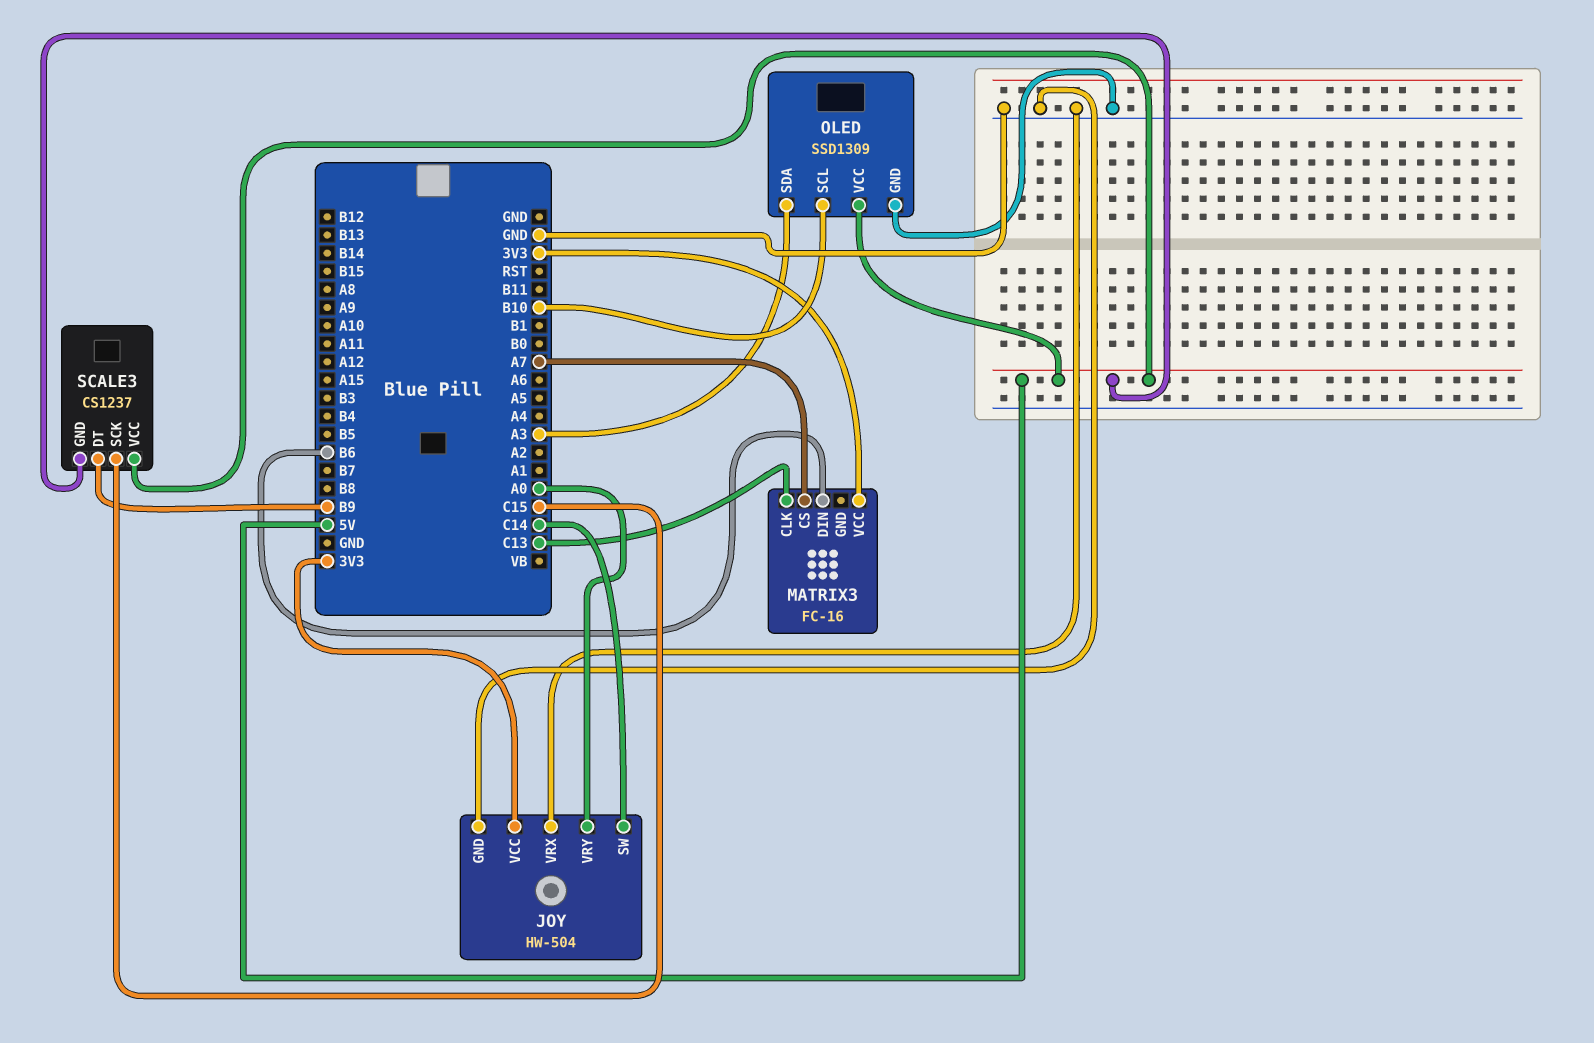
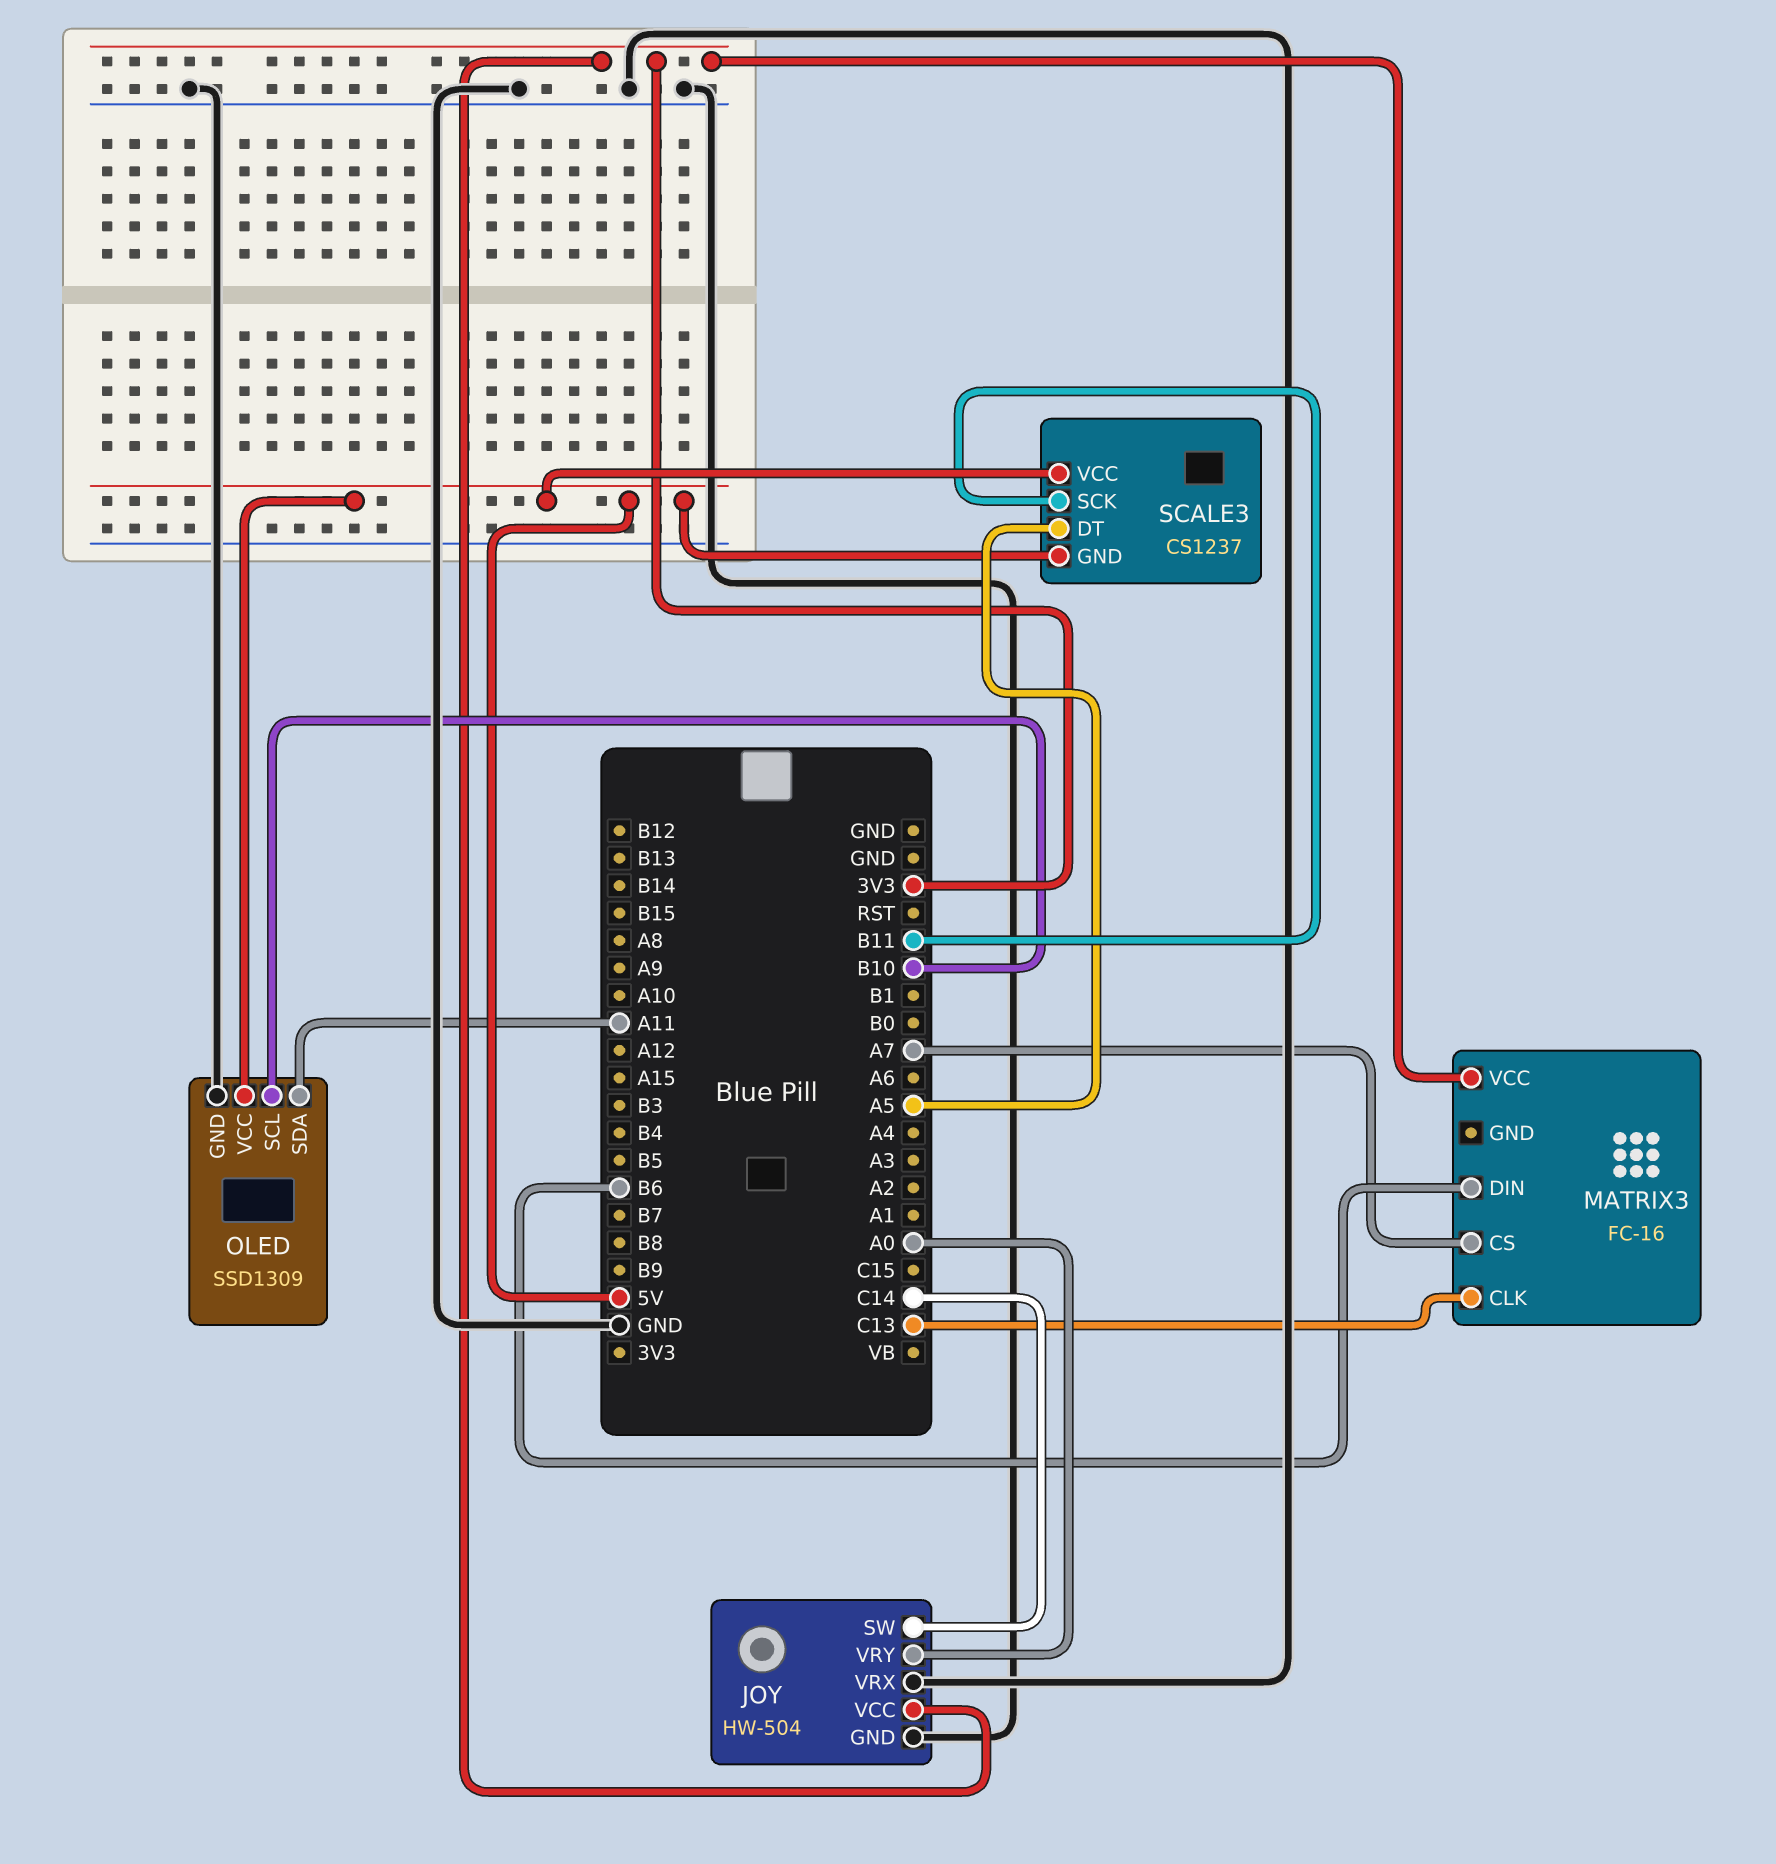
OLED pin SDA: A3 -> A11
SCALE3 pin DT: B9 -> A5
SCALE3 pin SCK: C15 -> B11

